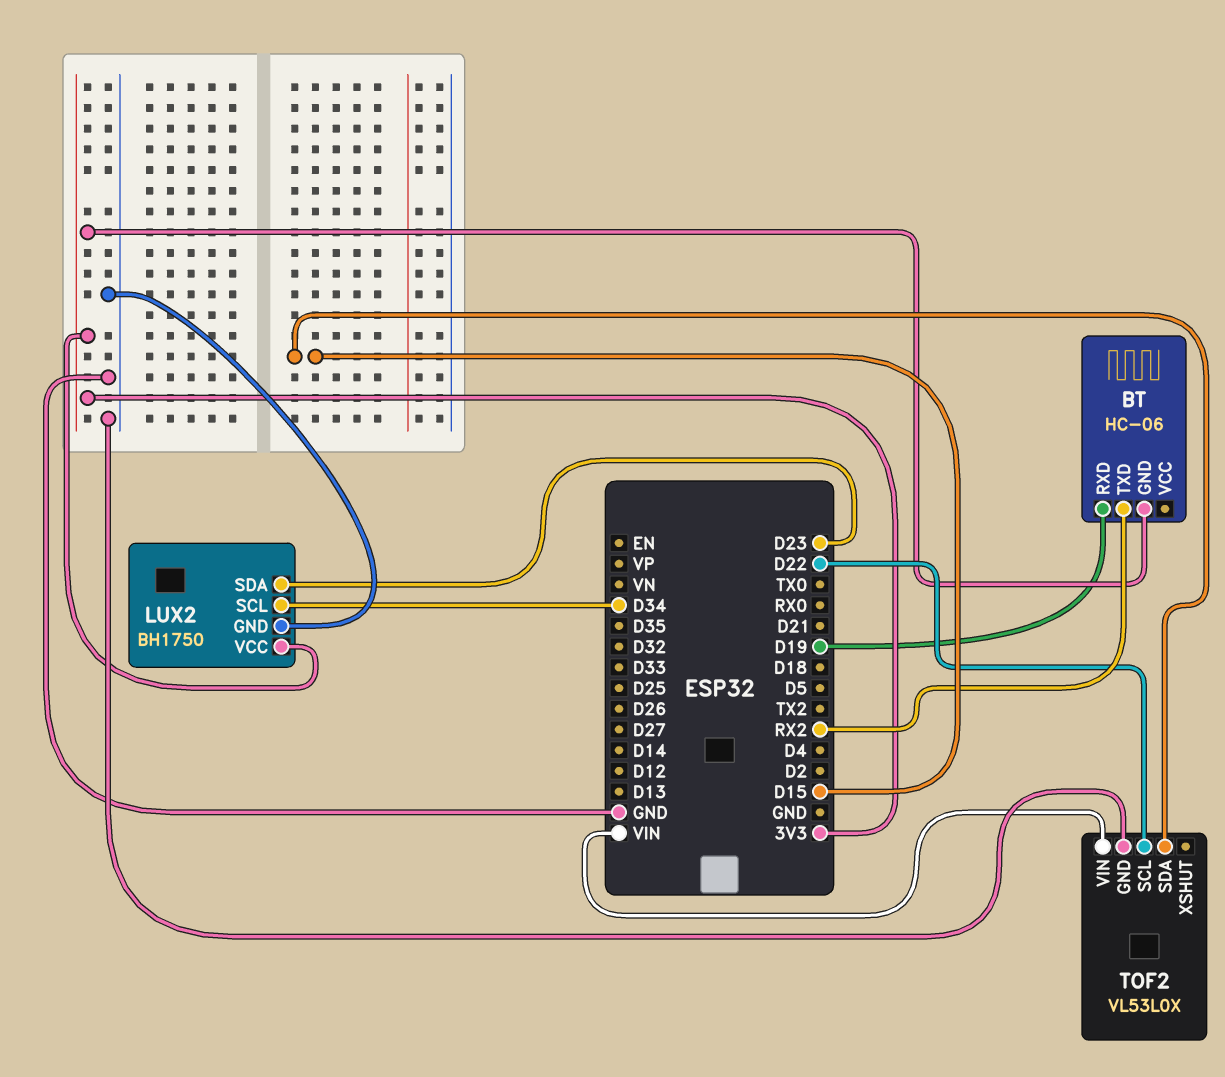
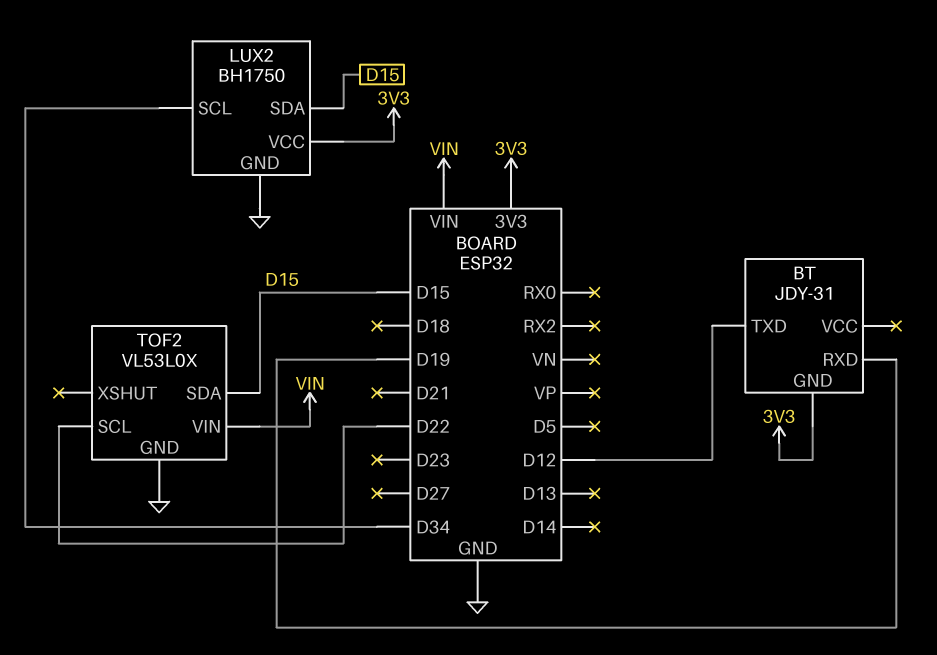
BT: HC-06 -> JDY-31
BT pin TXD: RX2 -> D12
LUX2 pin SDA: D23 -> D15

